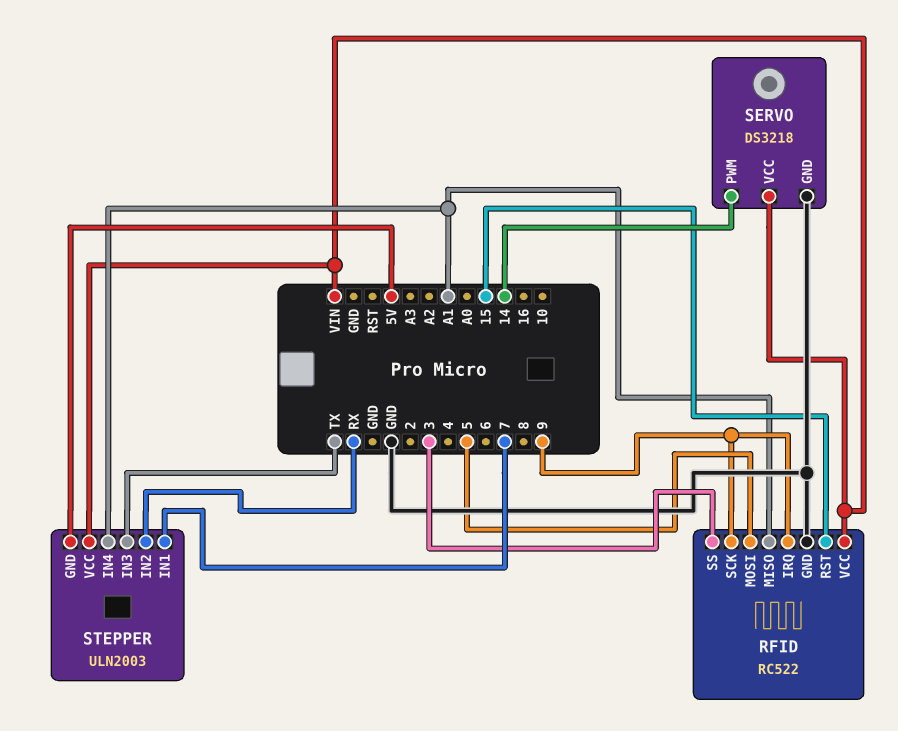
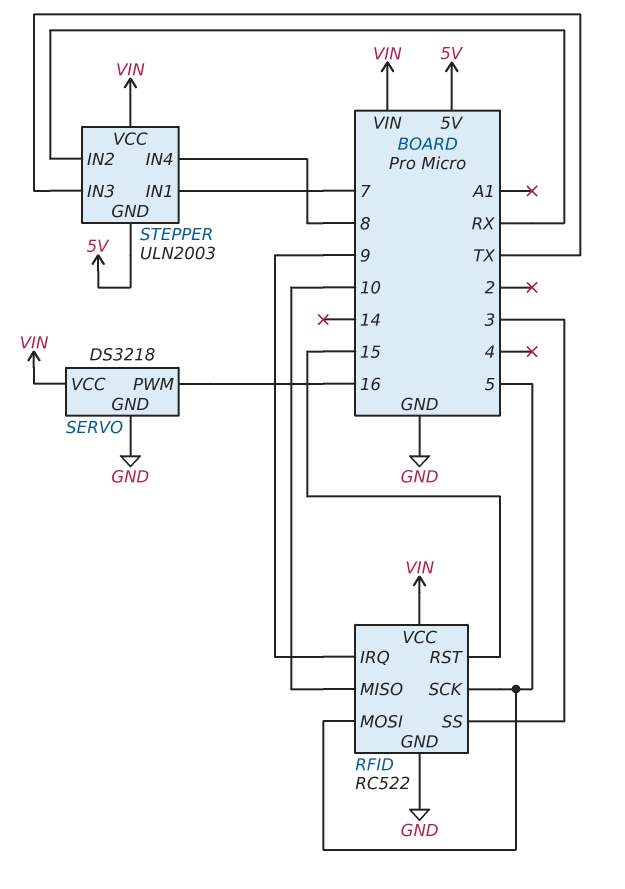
RFID pin MISO: A1 -> 10
RFID pin SCK: 9 -> 5
SERVO pin PWM: 14 -> 16
STEPPER pin IN4: A1 -> 8

